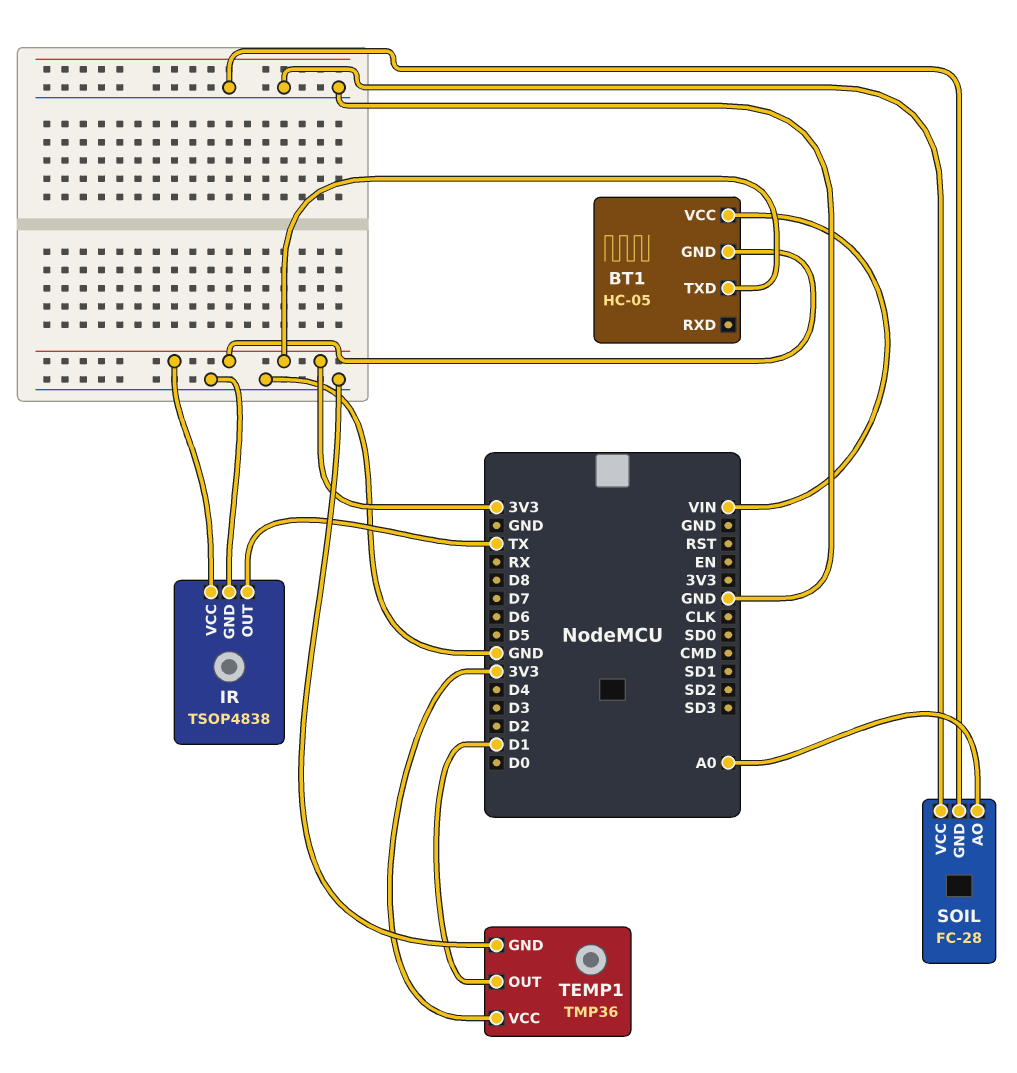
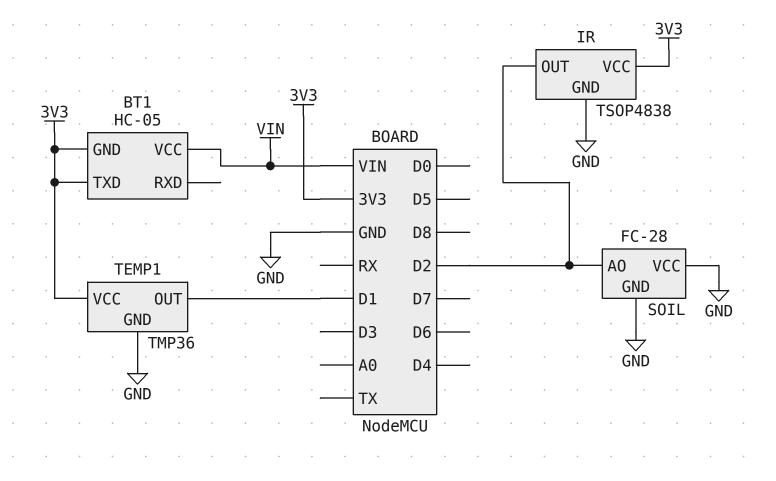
IR pin OUT: TX -> D2
SOIL pin AO: A0 -> D2

